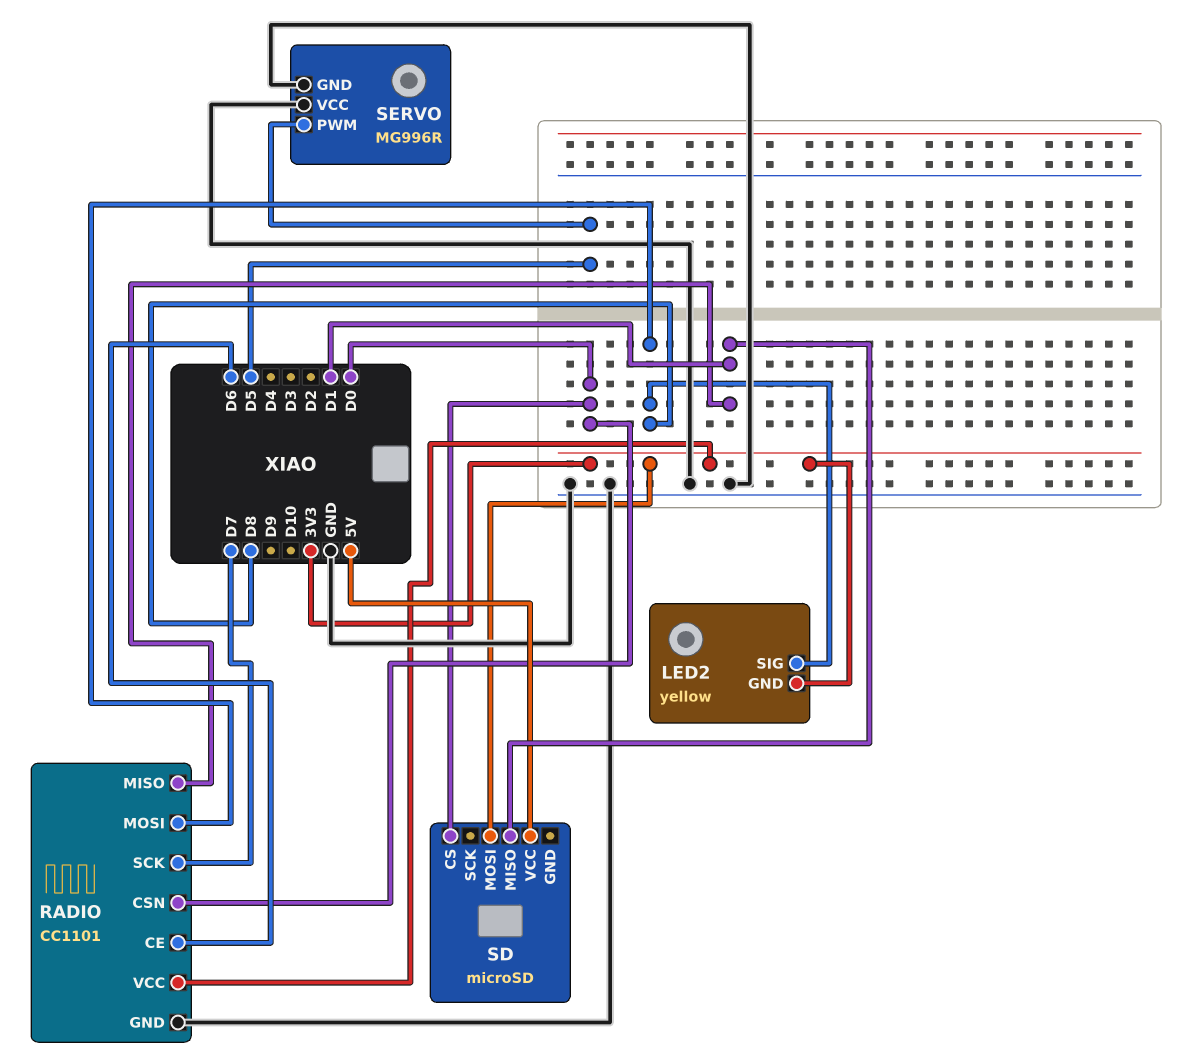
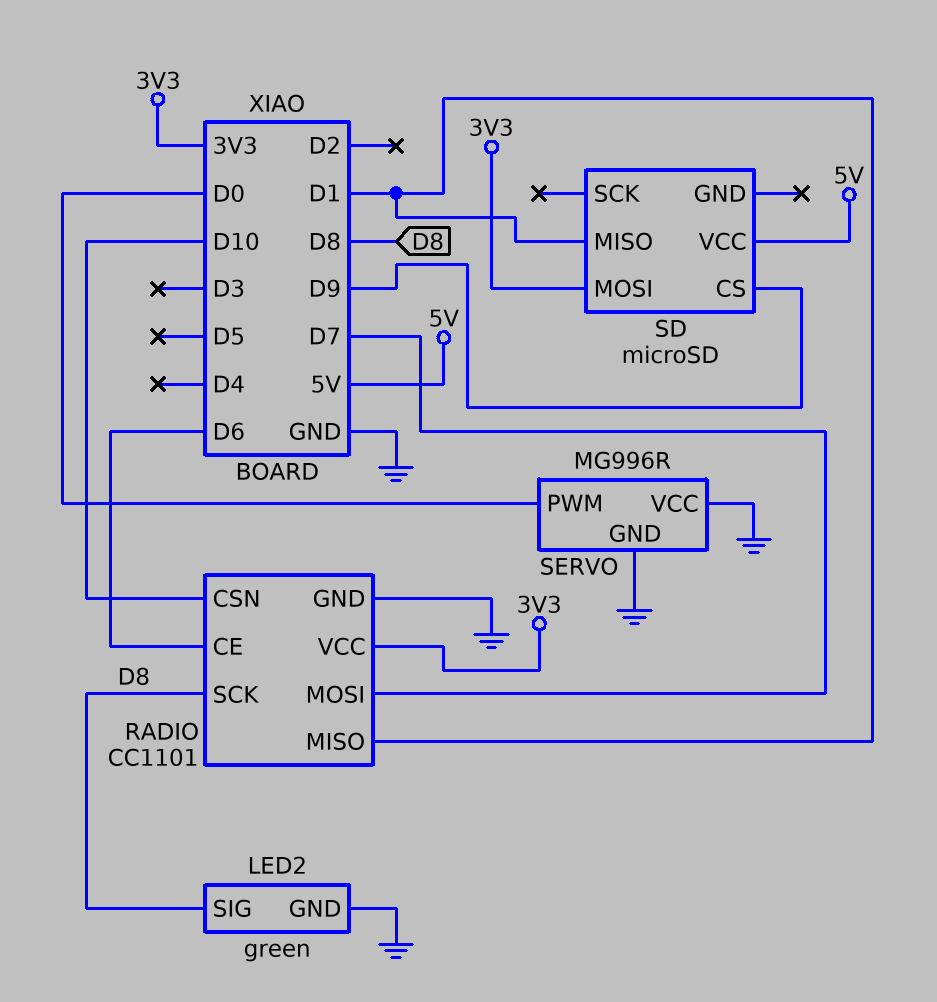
LED2: yellow -> green
LED2 pin GND: 3V3 -> GND
RADIO pin CSN: D0 -> D10
RADIO pin MOSI: D8 -> D7
RADIO pin SCK: D7 -> D8
SD pin CS: D0 -> D9
SERVO pin PWM: D5 -> D0

